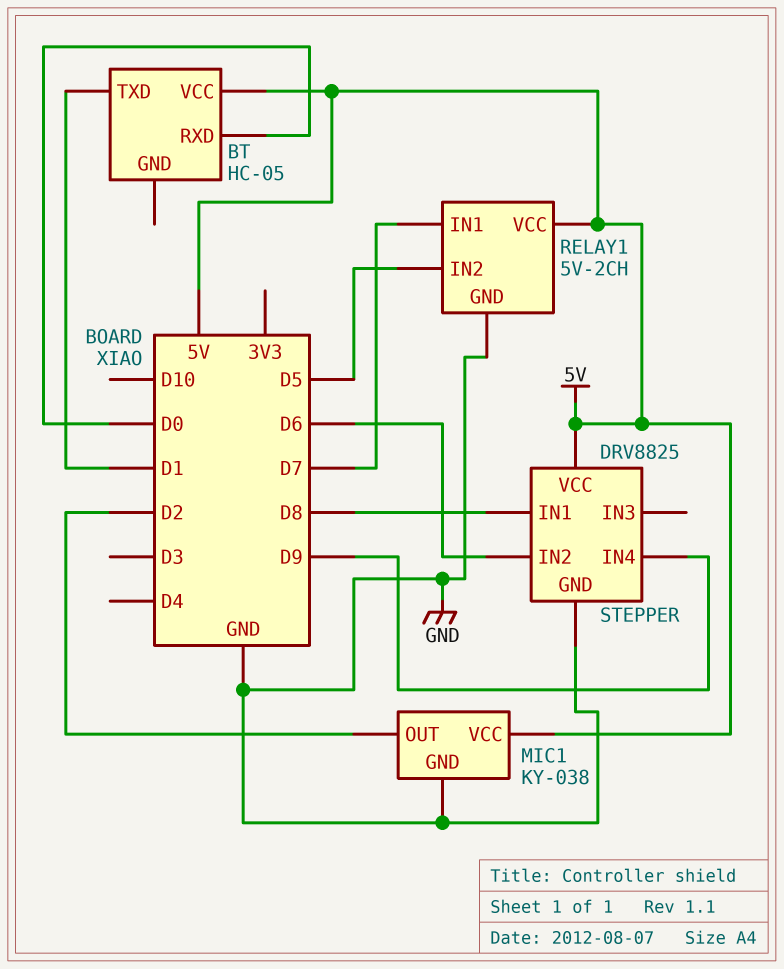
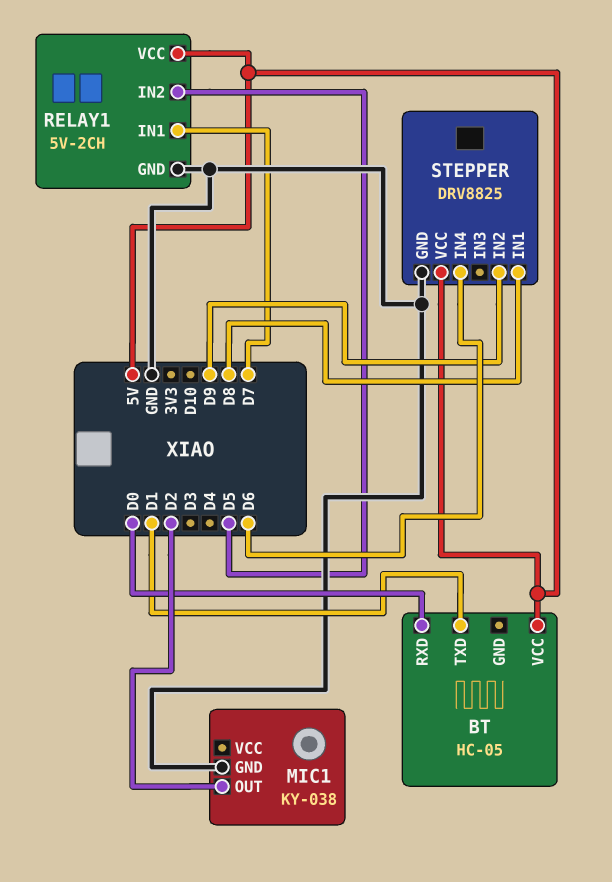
MIC1 pin VCC: 5V -> none
STEPPER pin IN2: D6 -> D9
STEPPER pin IN4: D9 -> D6

